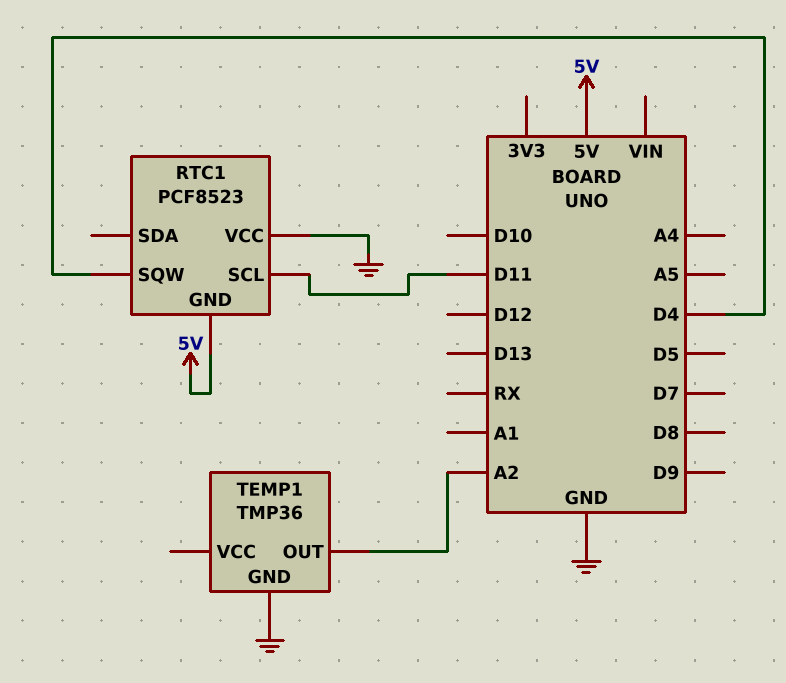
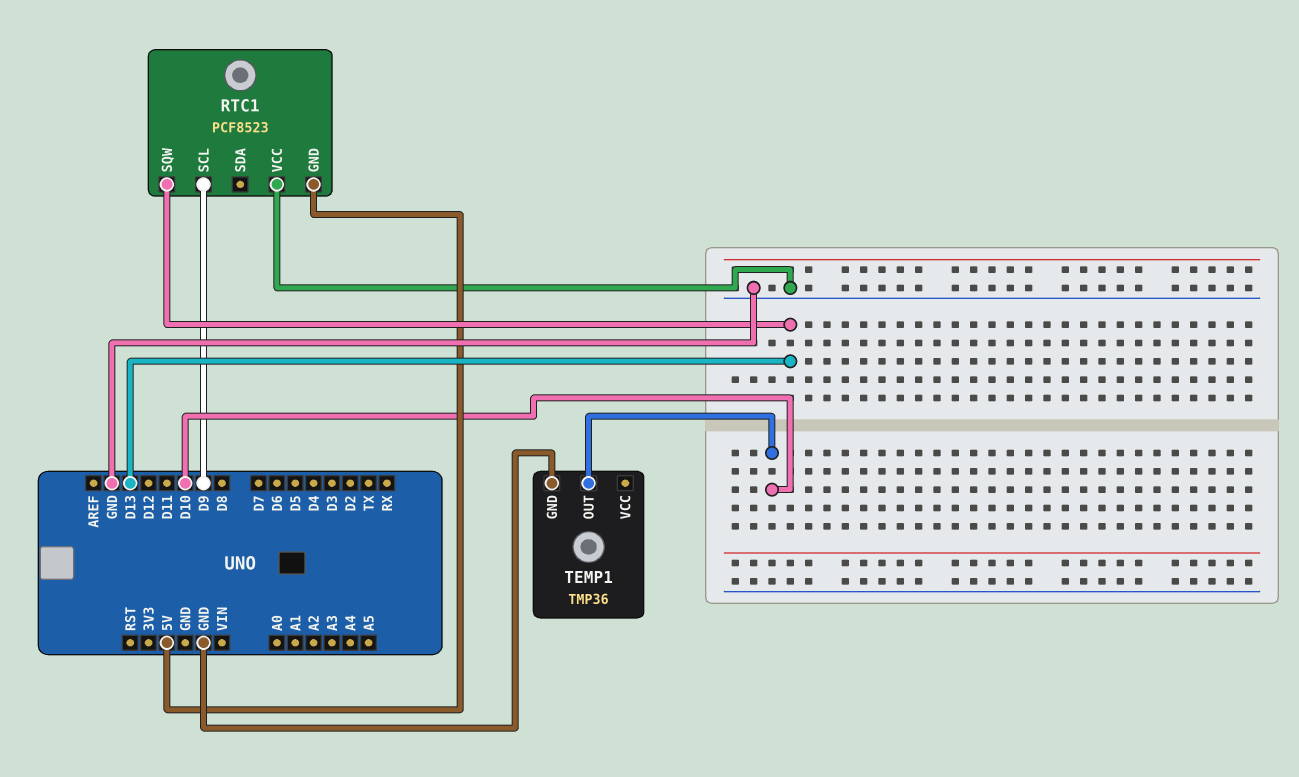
RTC1 pin SCL: D11 -> D9
RTC1 pin SQW: D4 -> D13
TEMP1 pin OUT: A2 -> D10

